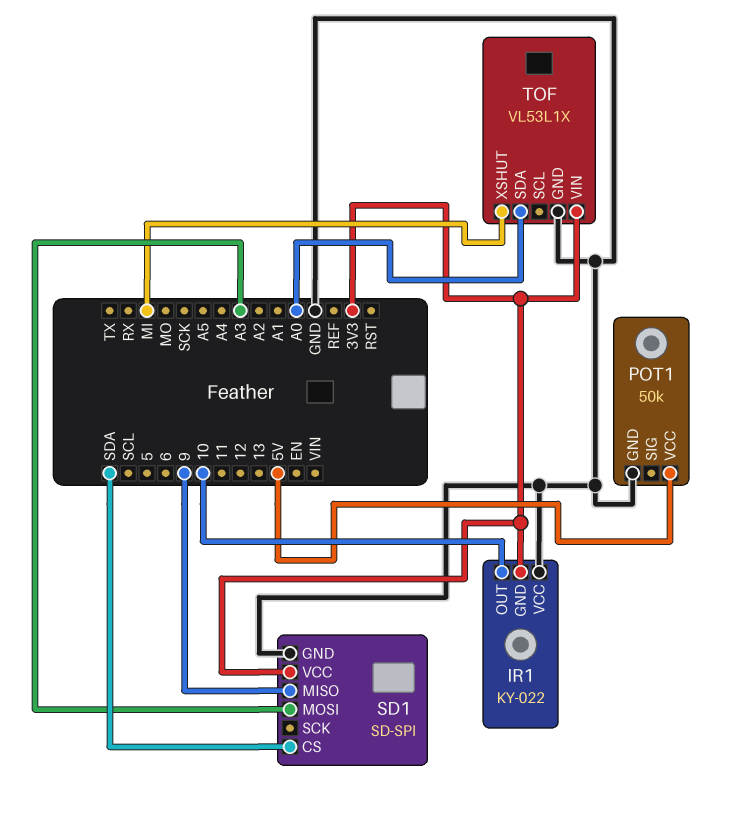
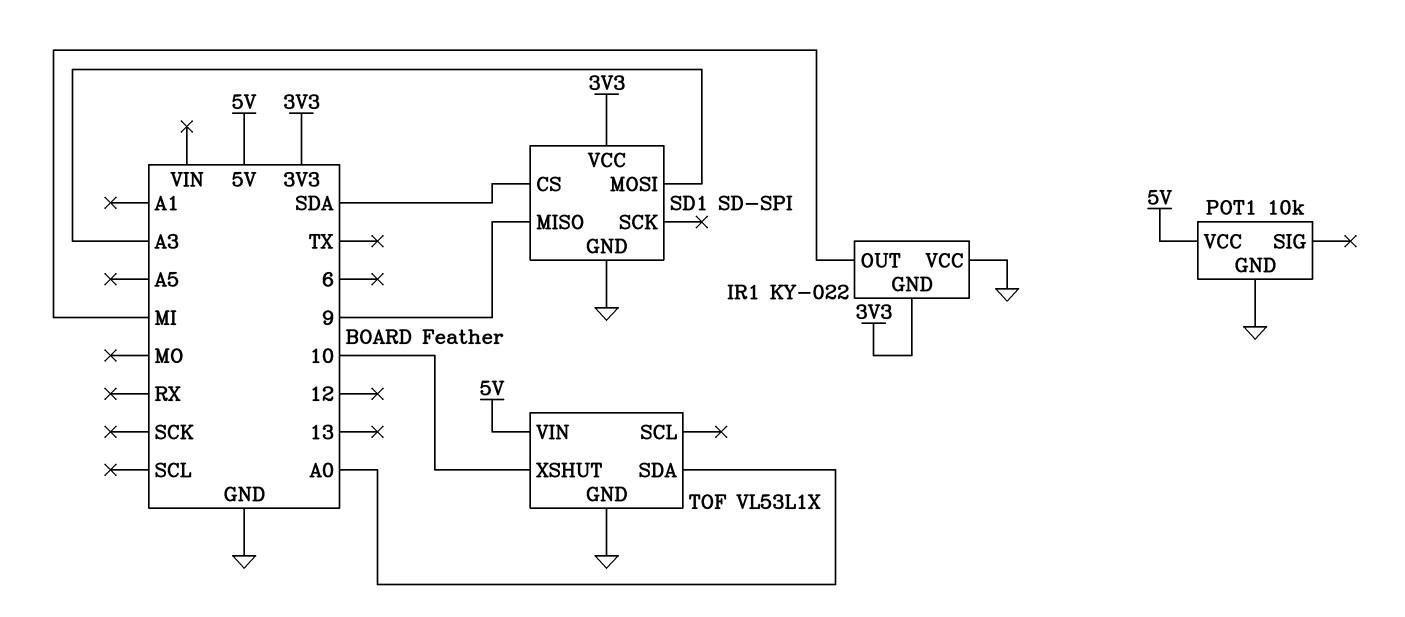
IR1 pin OUT: 10 -> MI
POT1: 50k -> 10k
TOF pin VIN: 3V3 -> 5V
TOF pin XSHUT: MI -> 10

